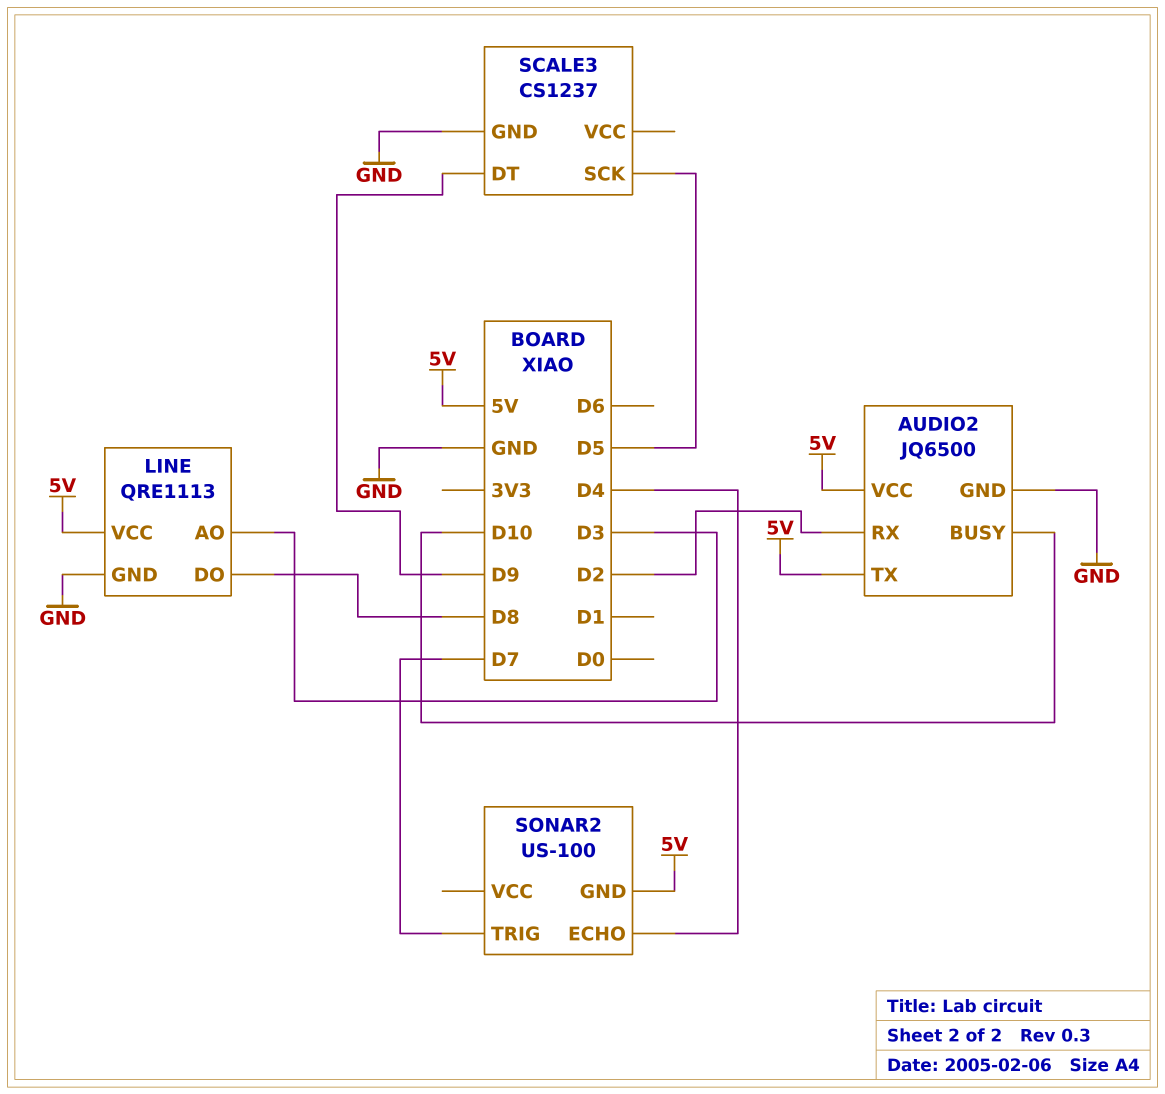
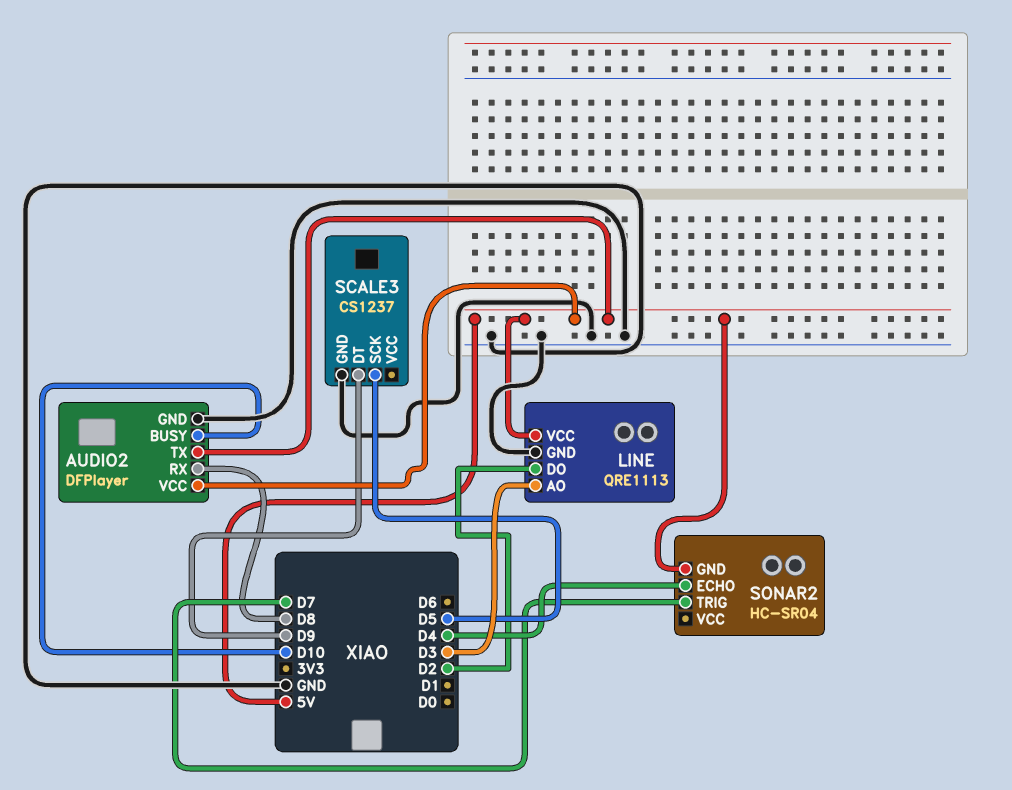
AUDIO2: JQ6500 -> DFPlayer
AUDIO2 pin RX: D2 -> D8
LINE pin DO: D8 -> D2
SONAR2: US-100 -> HC-SR04

